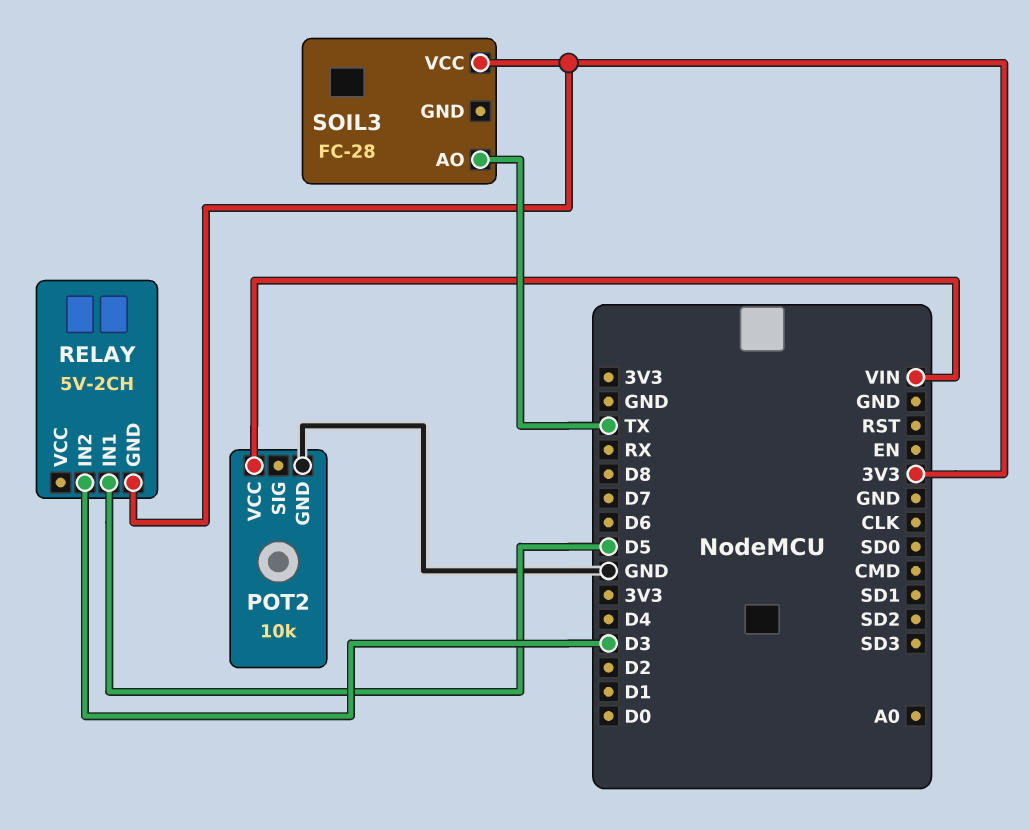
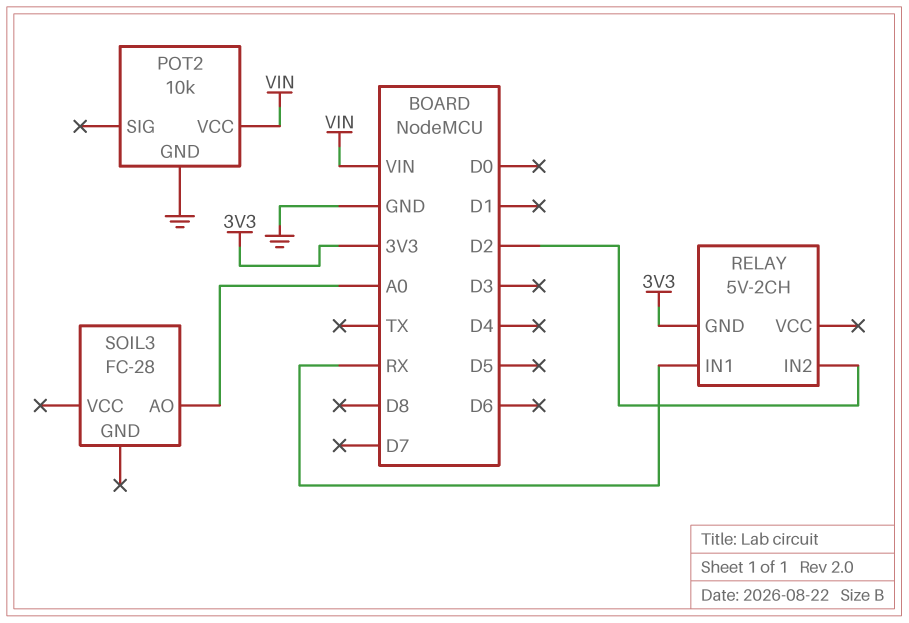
RELAY pin IN1: D5 -> RX
RELAY pin IN2: D3 -> D2
SOIL3 pin AO: TX -> A0
SOIL3 pin VCC: 3V3 -> none

